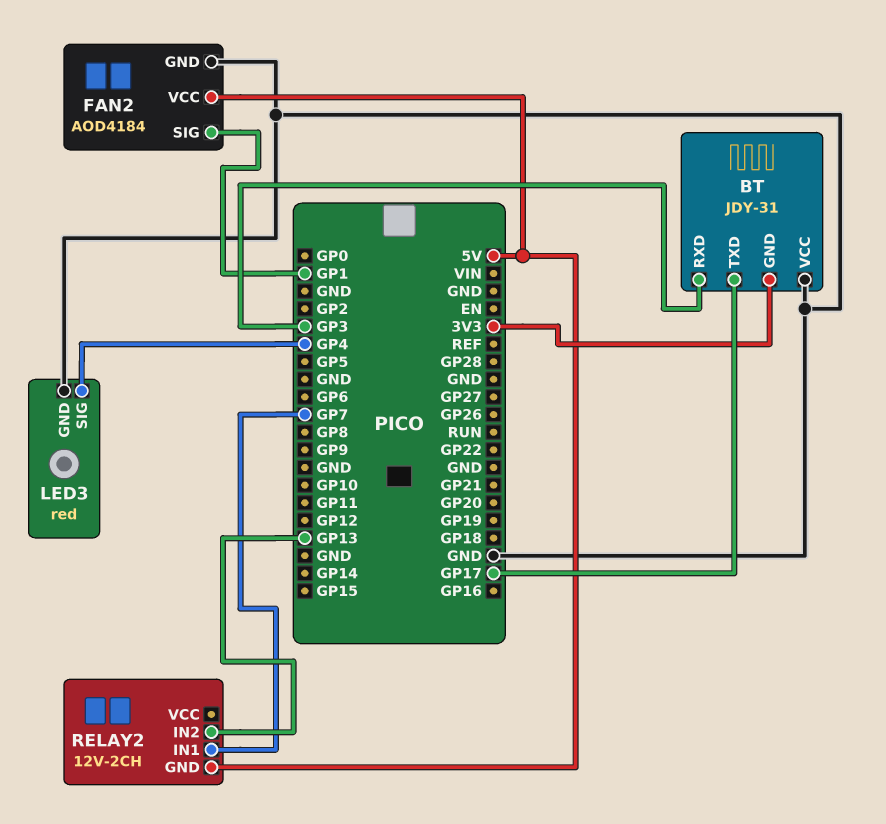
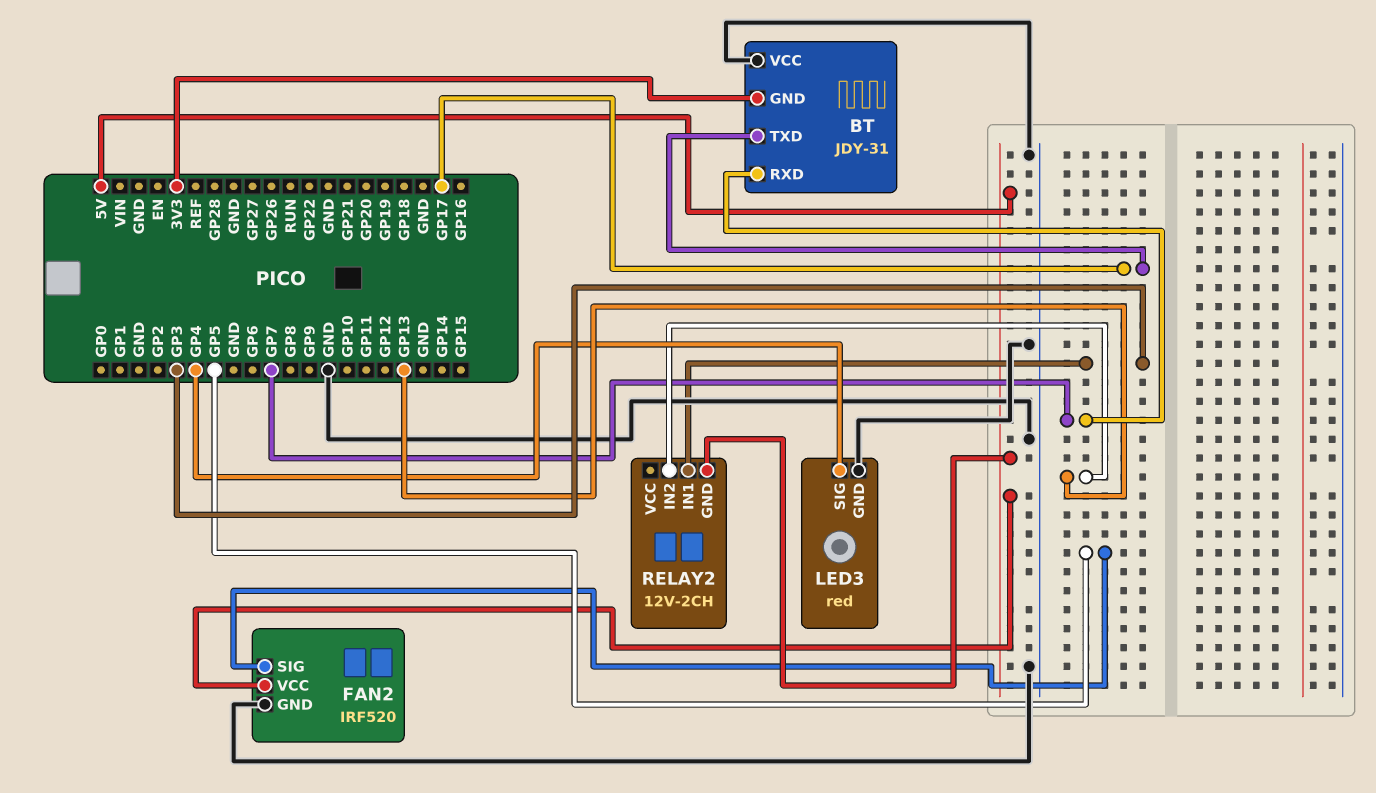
BT pin RXD: GP3 -> GP7
FAN2: AOD4184 -> IRF520
FAN2 pin SIG: GP1 -> GP5
RELAY2 pin IN1: GP7 -> GP3

